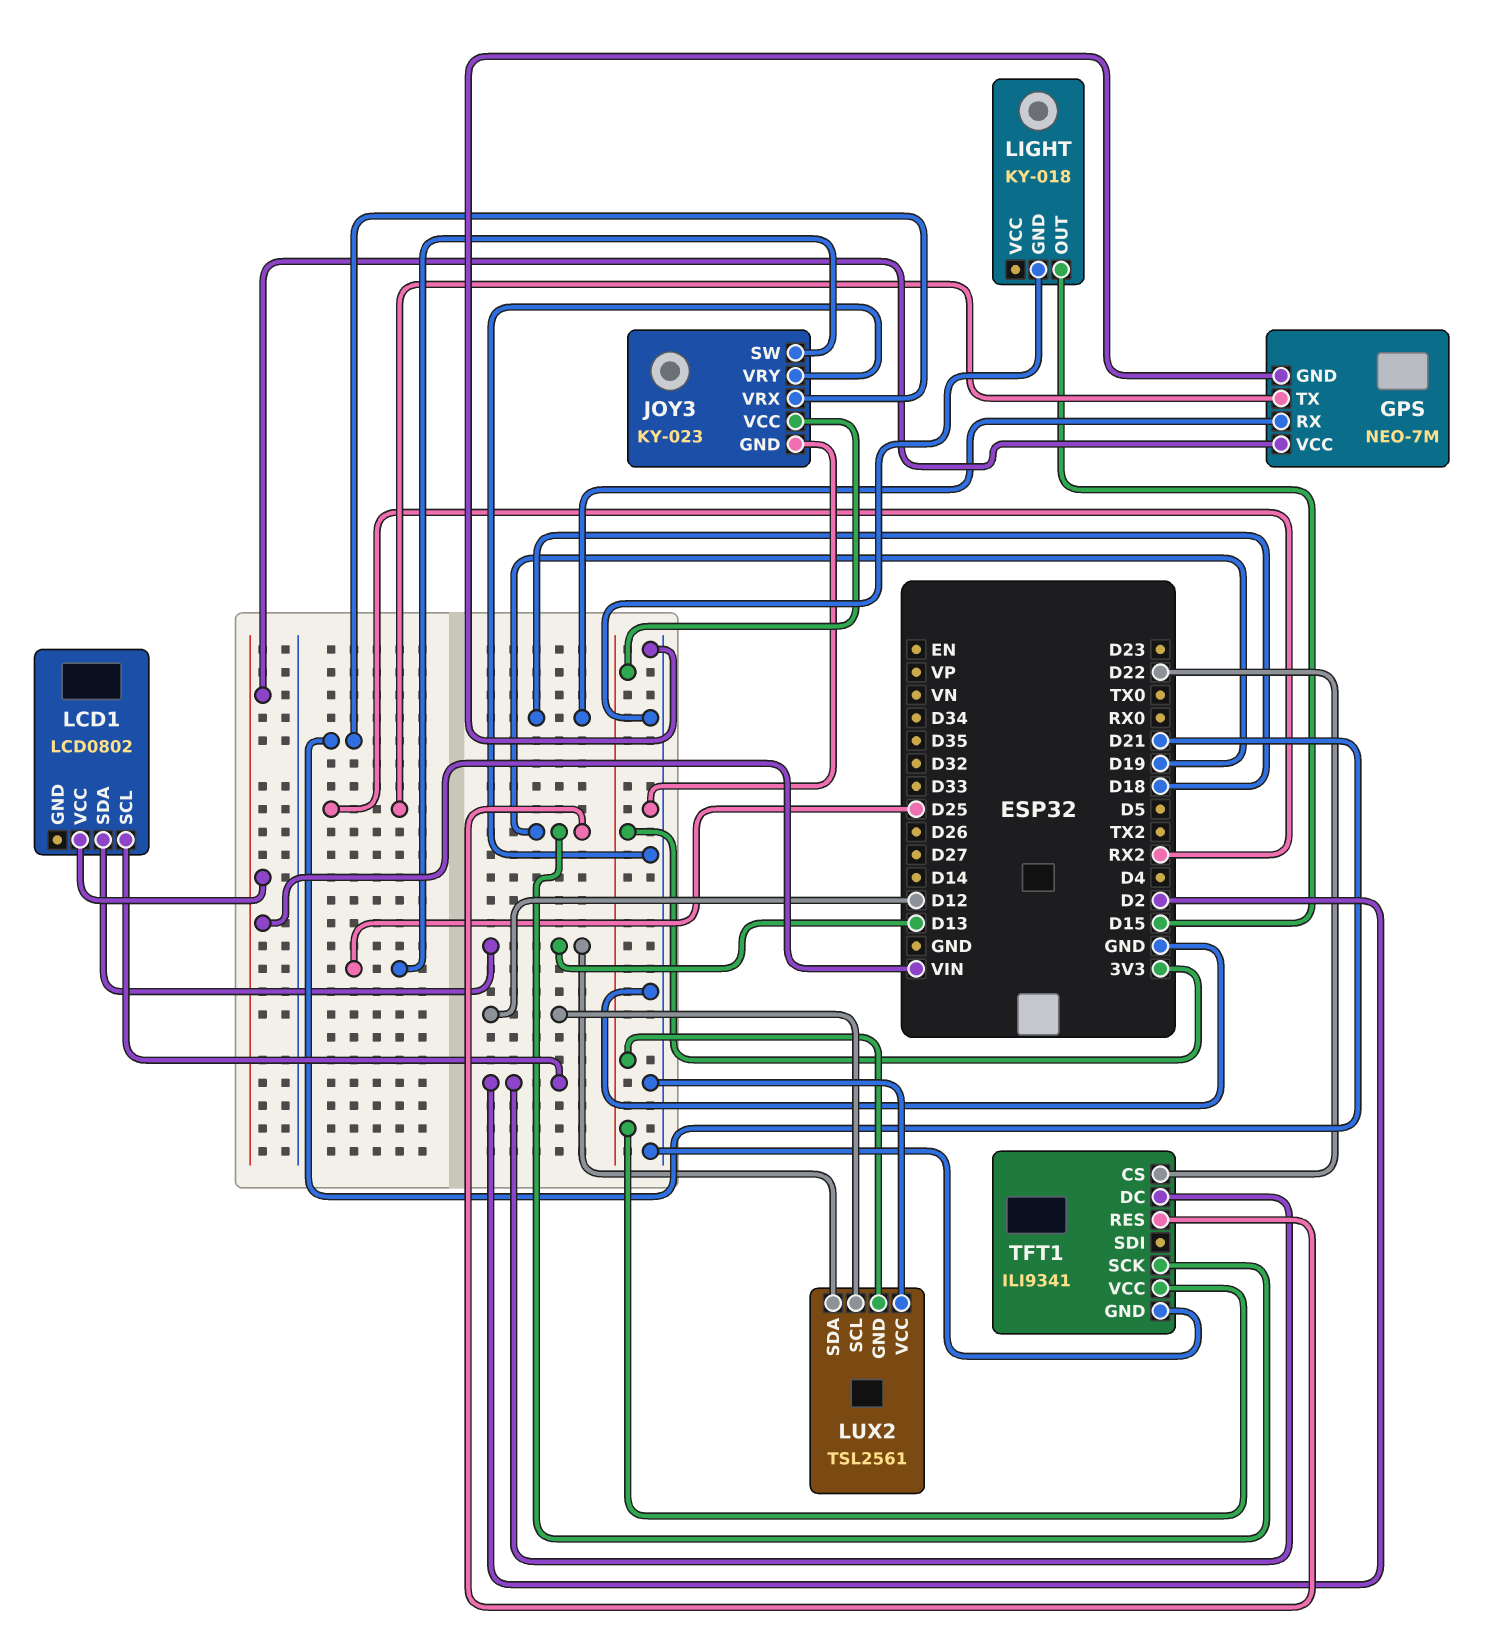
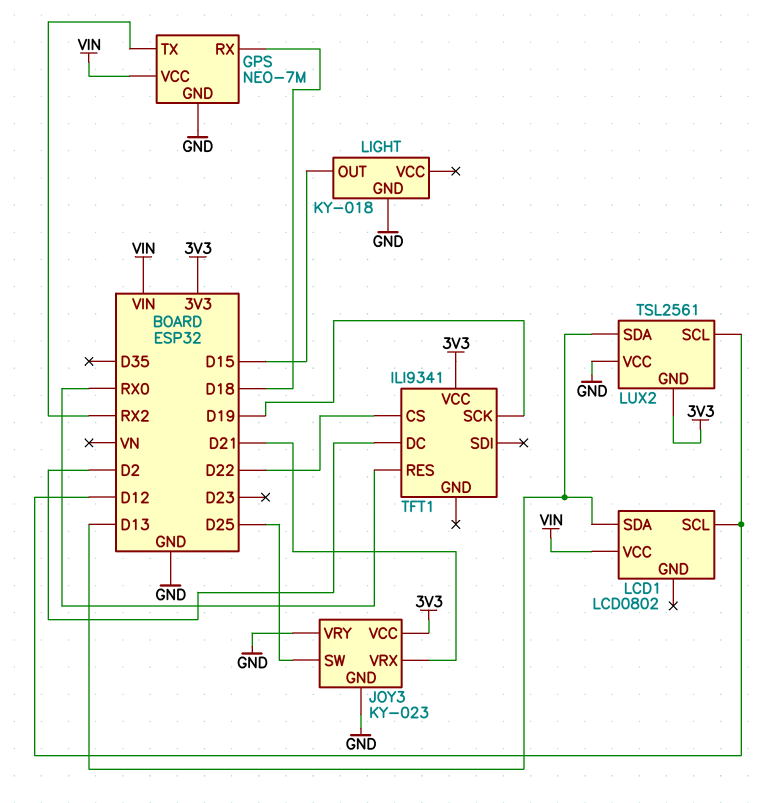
LCD1 pin SCL: D2 -> D12
TFT1 pin GND: GND -> none
TFT1 pin RES: D19 -> RX0

